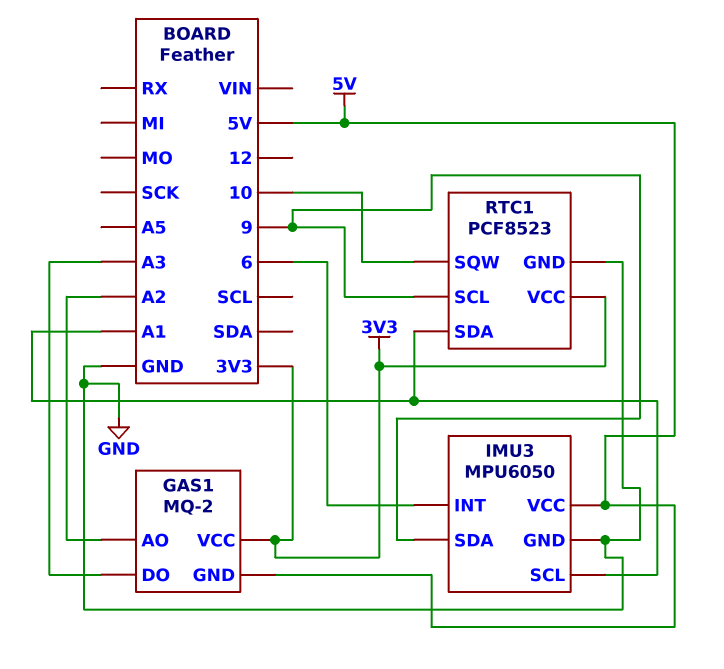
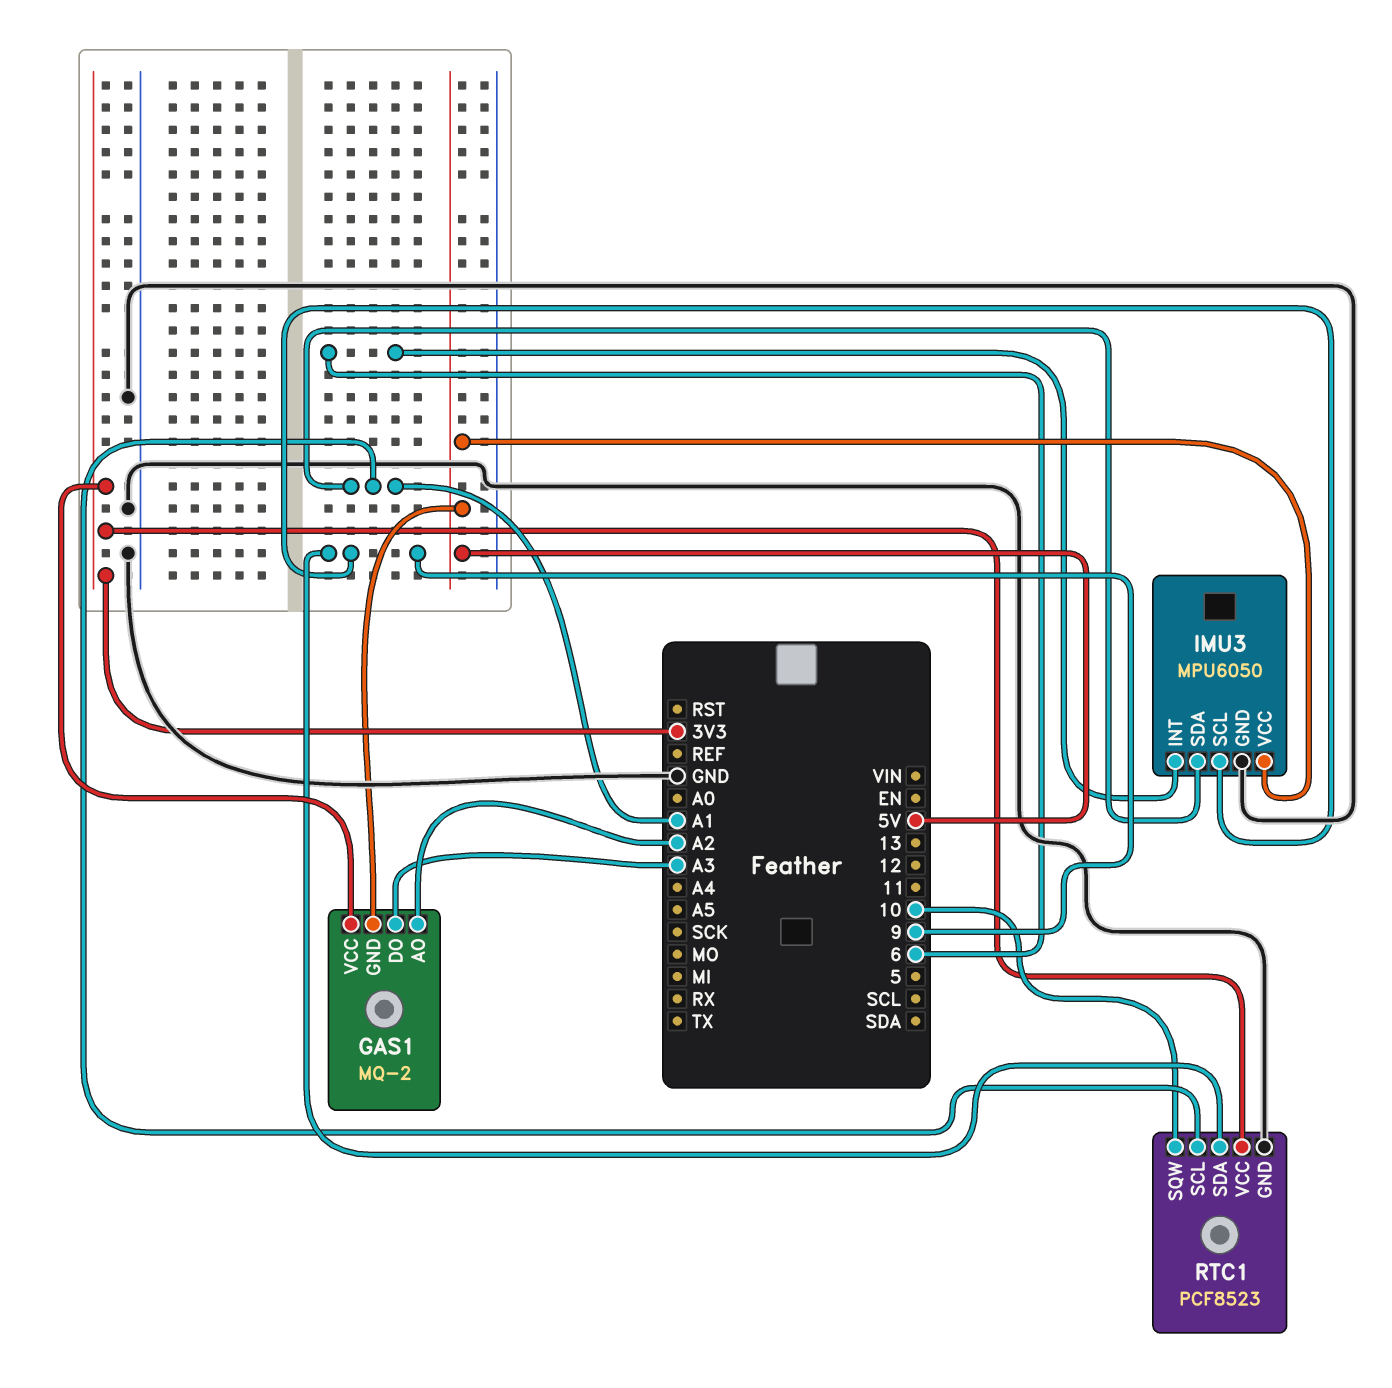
IMU3 pin SCL: A1 -> 9
IMU3 pin SDA: 9 -> A1
RTC1 pin SCL: 9 -> A1
RTC1 pin SDA: A1 -> 9

